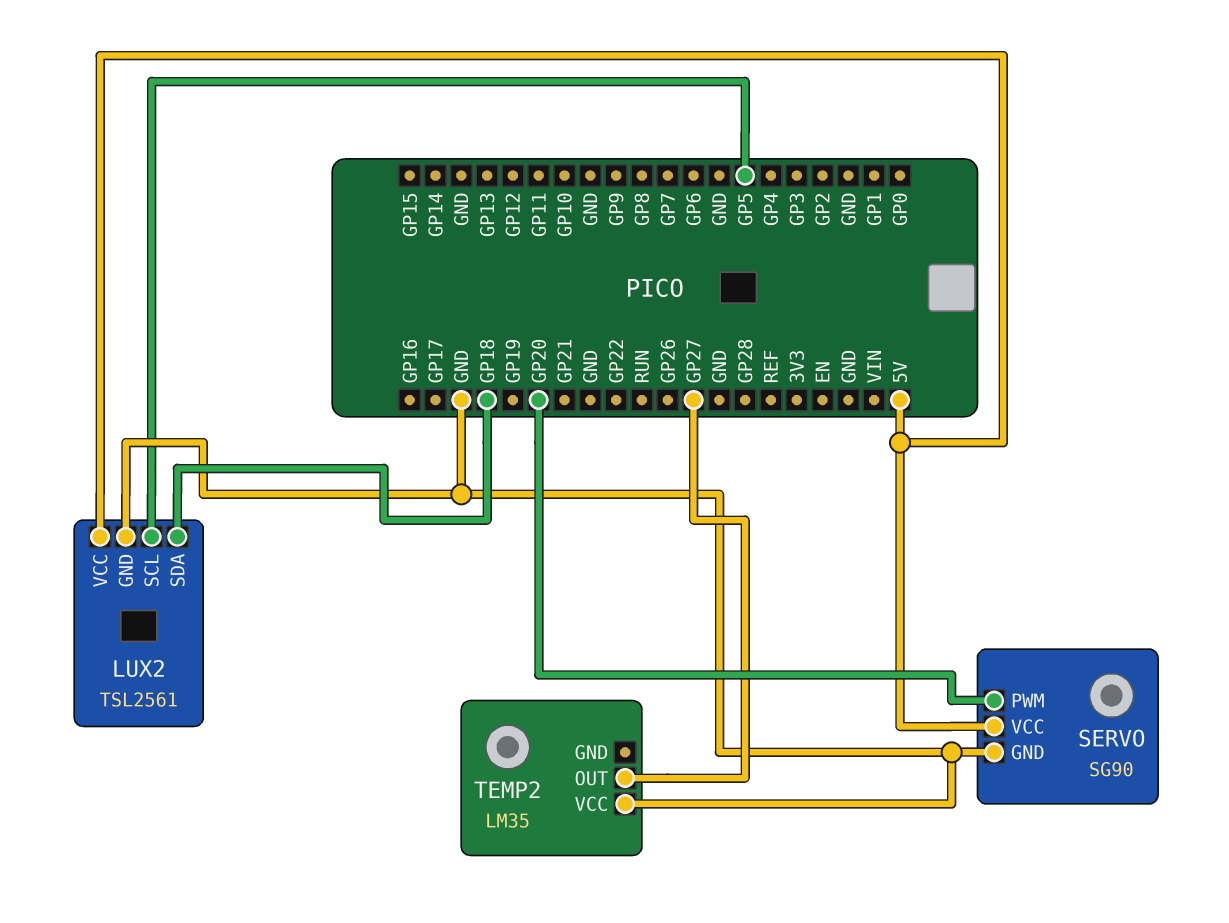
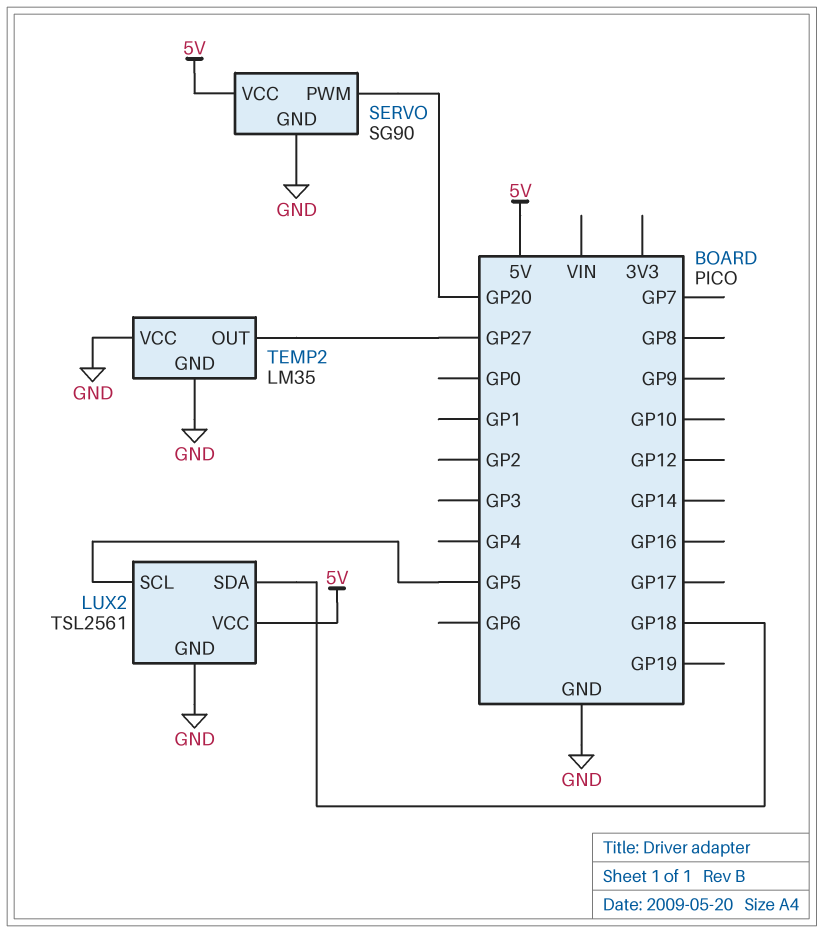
TEMP2 pin GND: none -> GND

